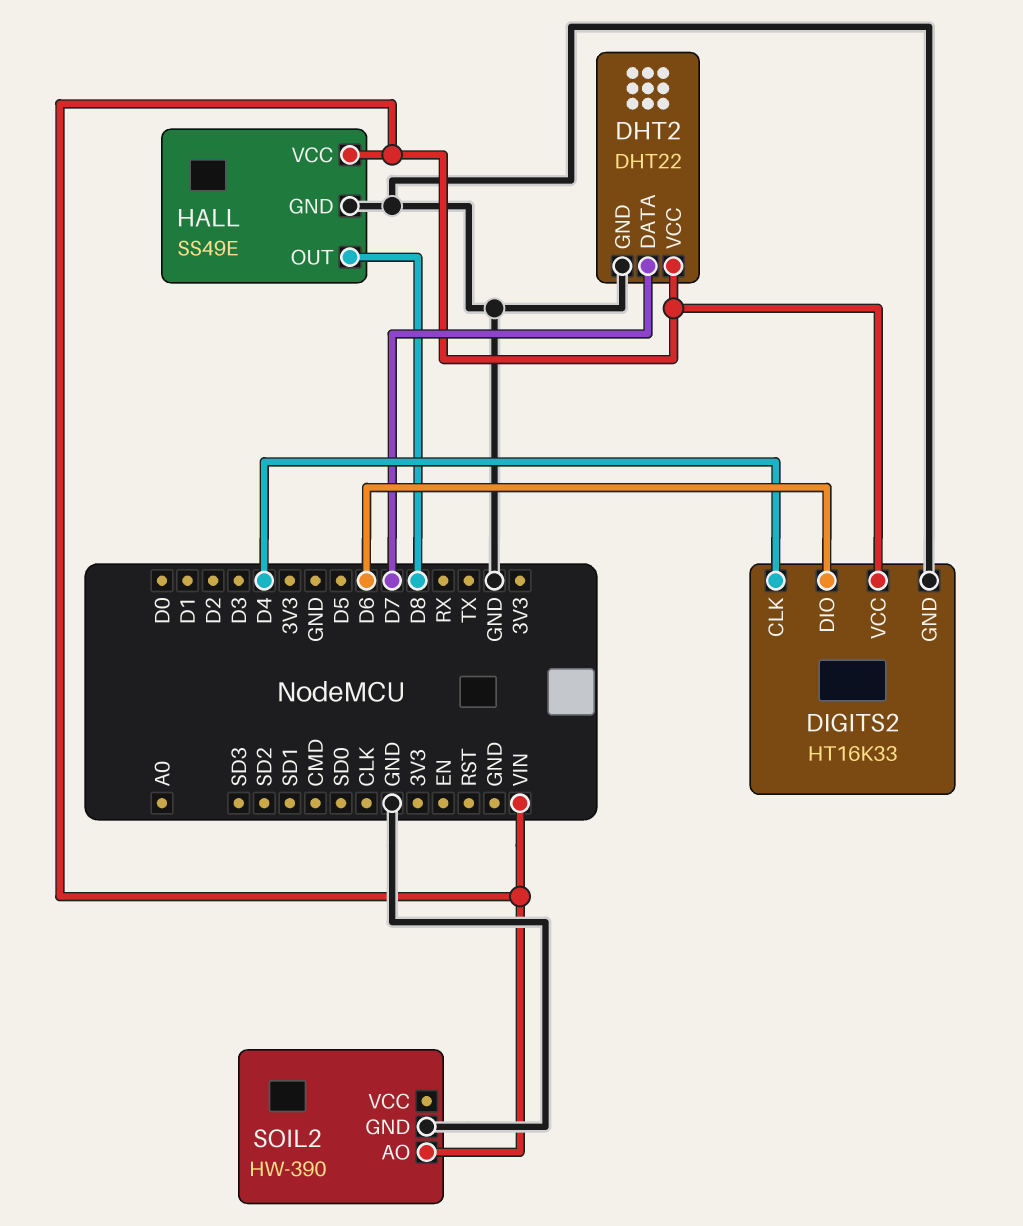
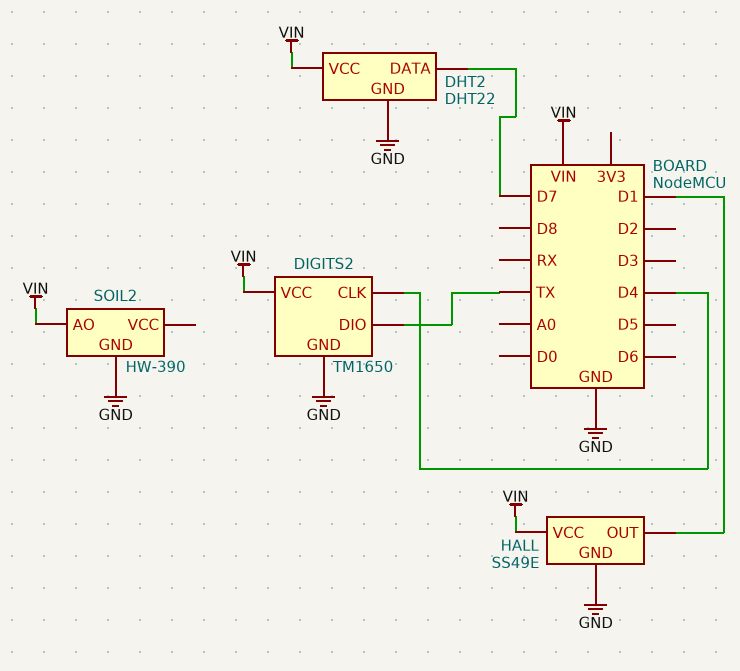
DIGITS2: HT16K33 -> TM1650
DIGITS2 pin DIO: D6 -> TX
HALL pin OUT: D8 -> D1

